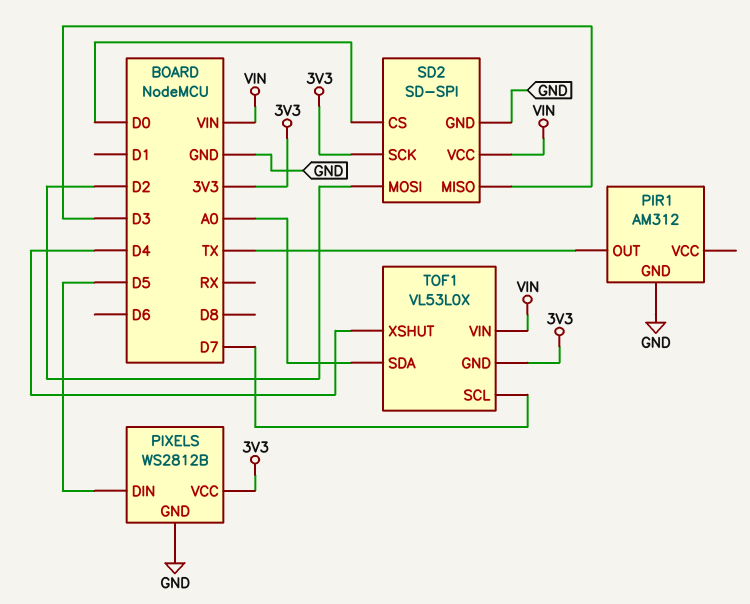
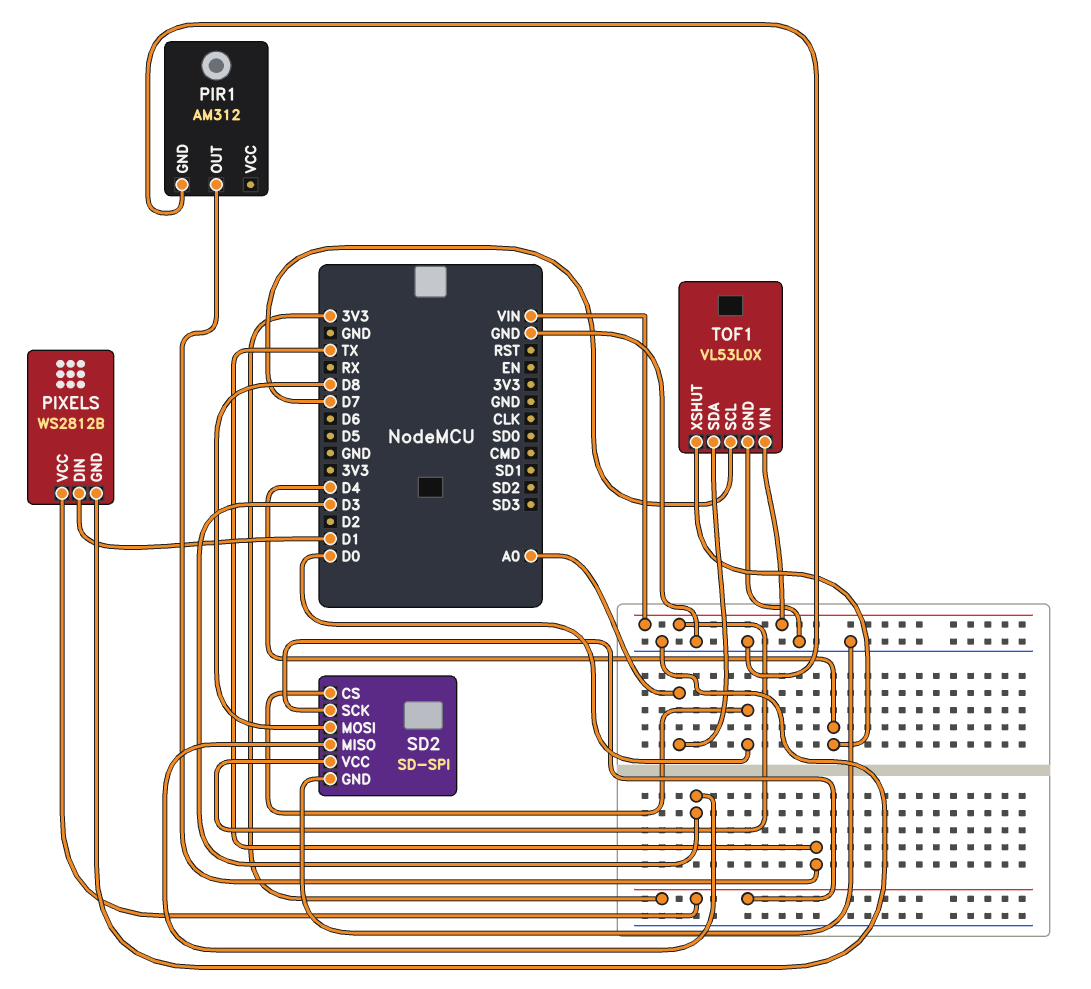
PIXELS pin DIN: D5 -> D1
SD2 pin MOSI: D2 -> D8
TOF1 pin GND: 3V3 -> GND

